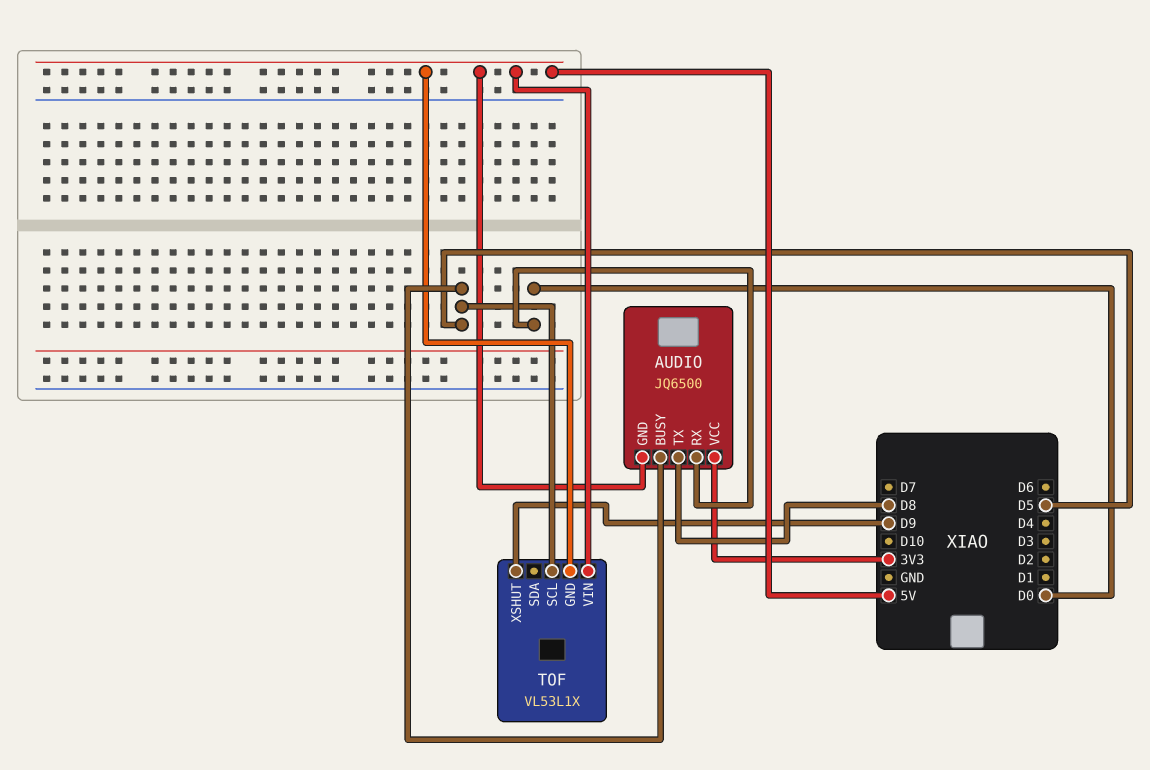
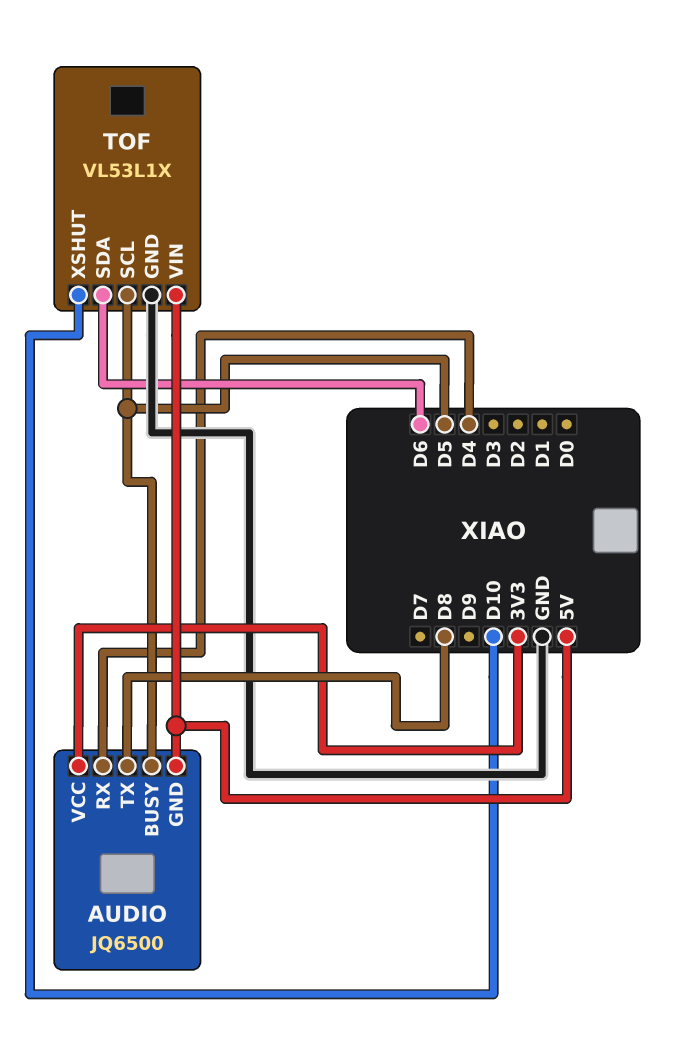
AUDIO pin RX: D0 -> D4
TOF pin GND: 5V -> GND
TOF pin SDA: none -> D6
TOF pin XSHUT: D9 -> D10

